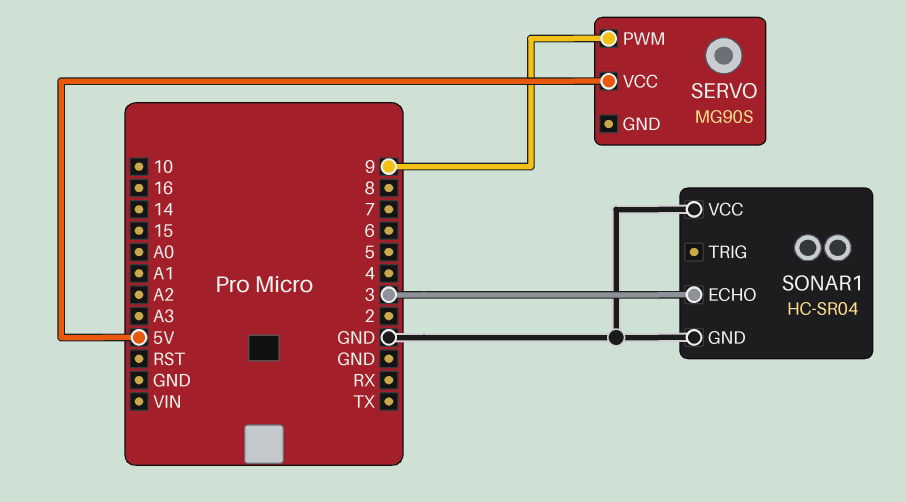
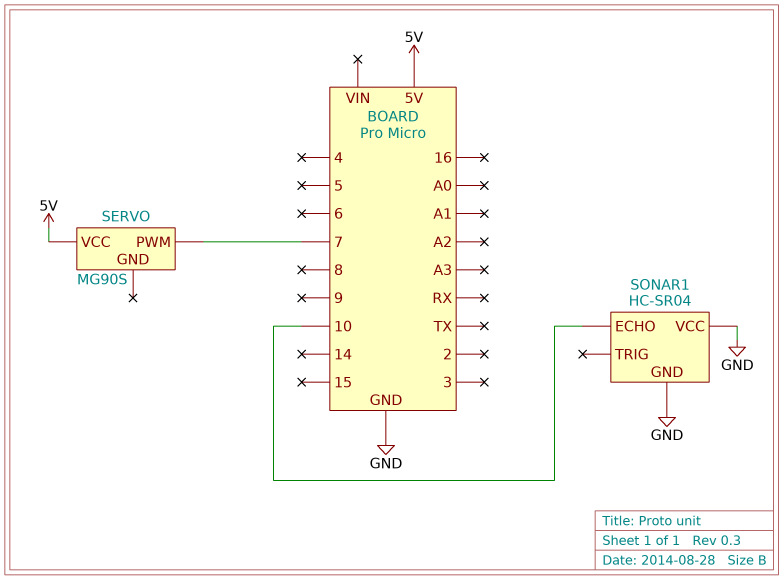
SERVO pin PWM: 9 -> 7
SONAR1 pin ECHO: 3 -> 10

